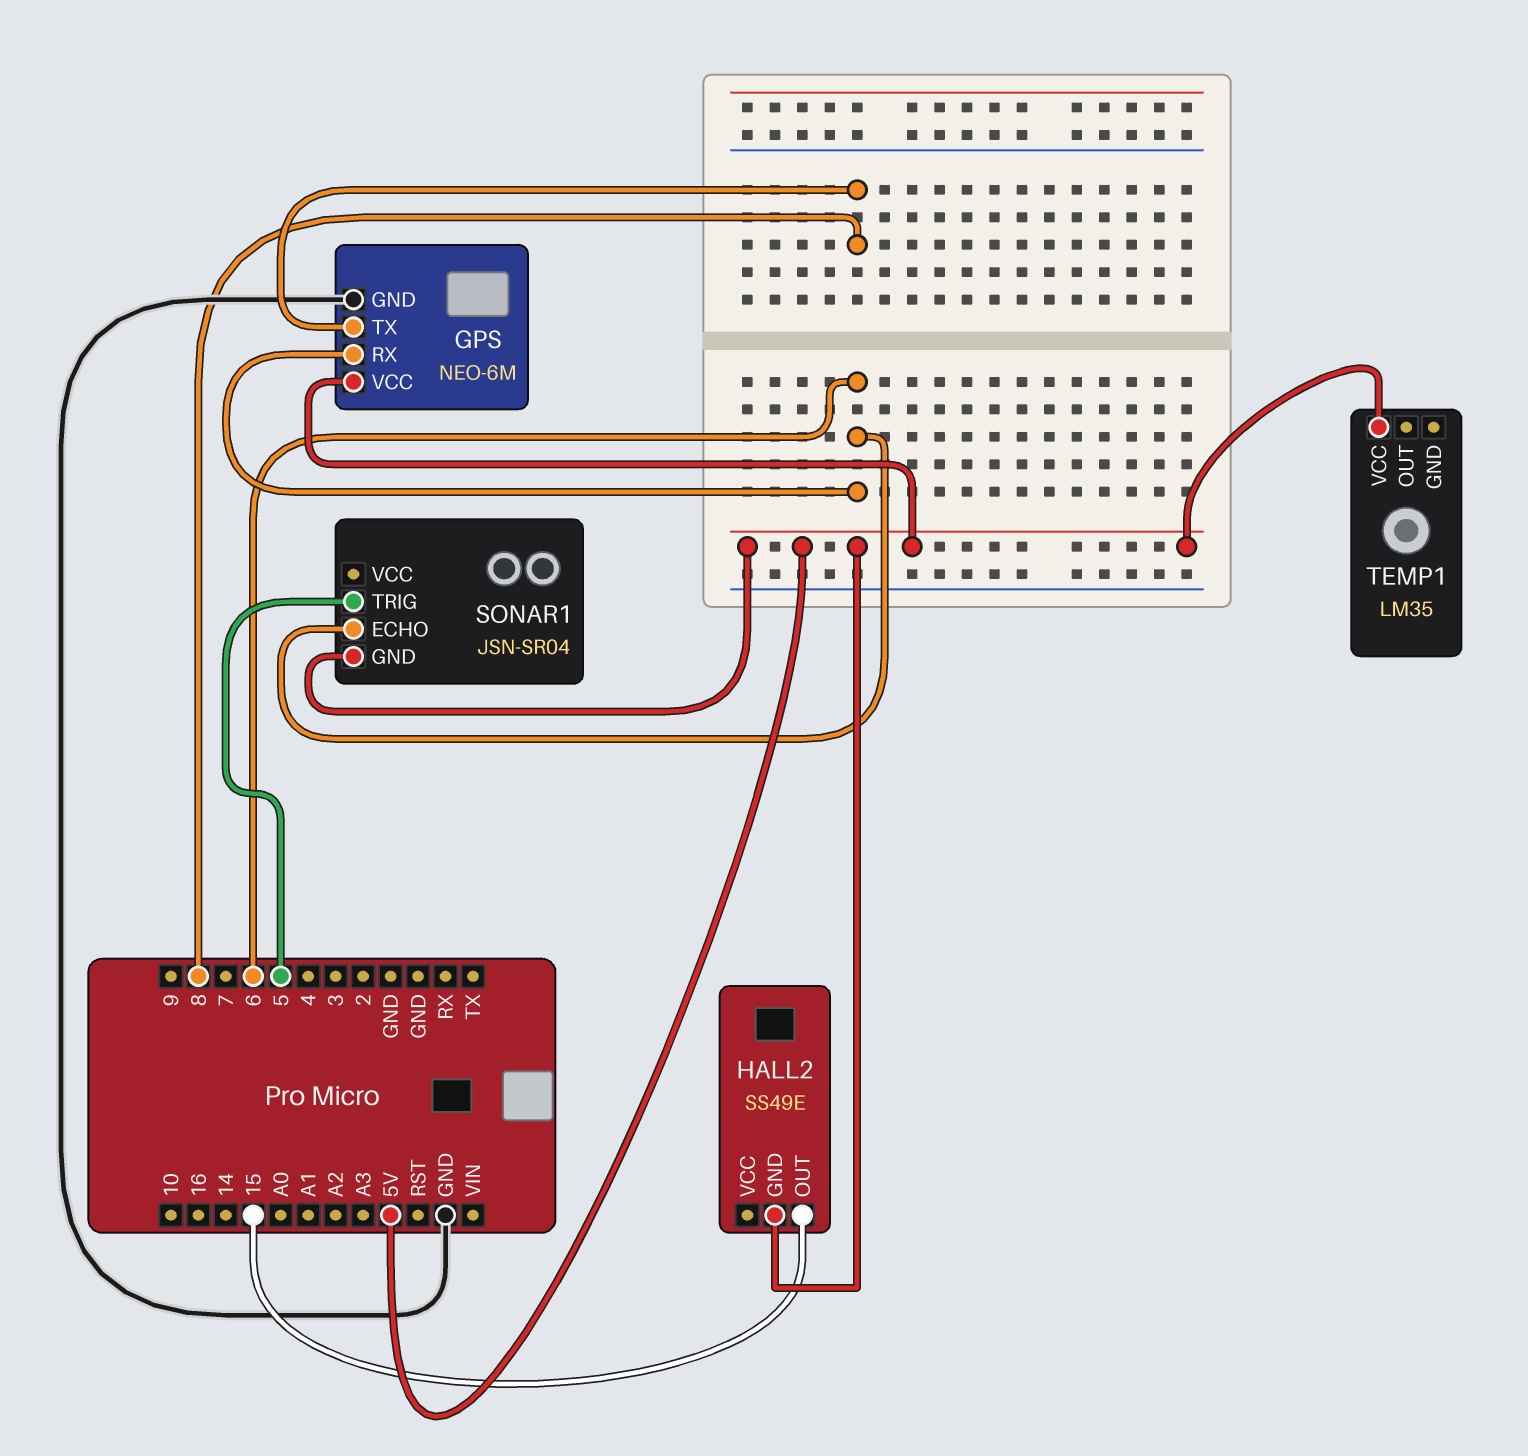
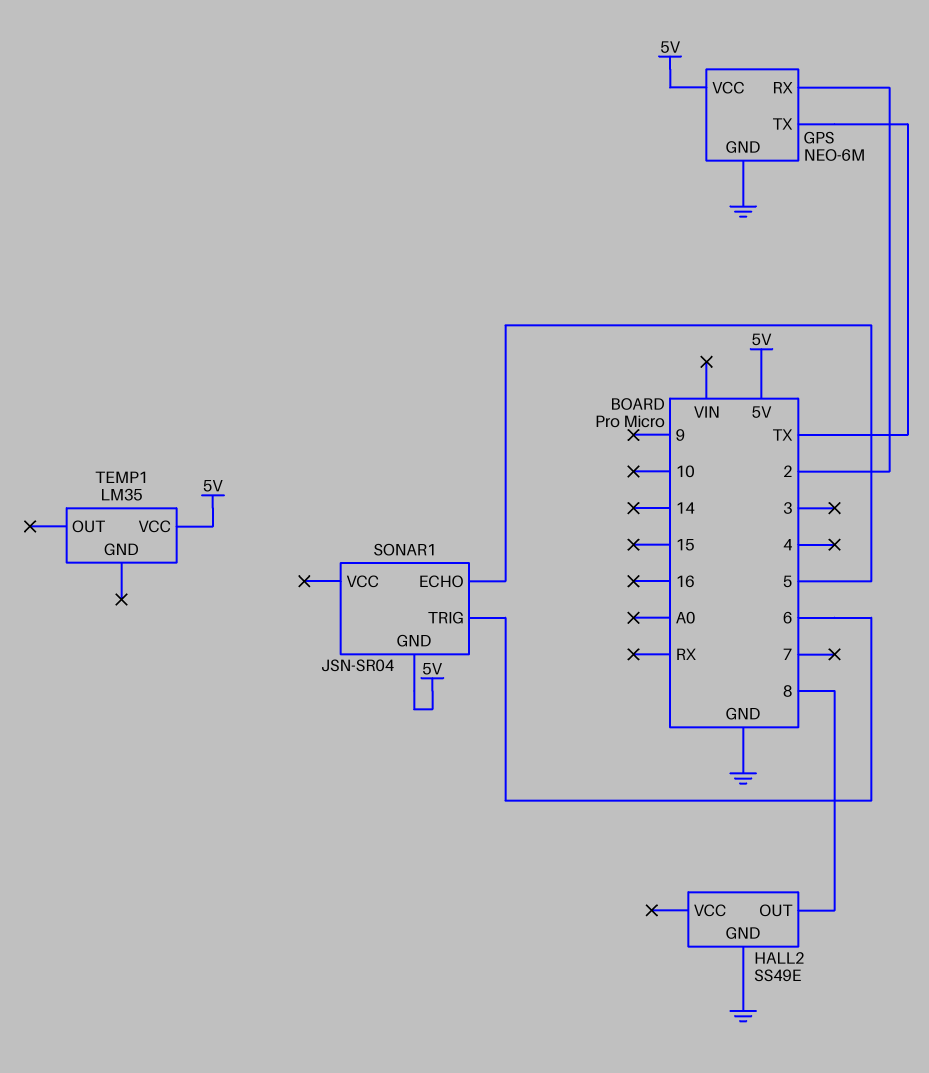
GPS pin RX: 6 -> 2
GPS pin TX: 8 -> TX
HALL2 pin GND: 5V -> GND
HALL2 pin OUT: 15 -> 8
SONAR1 pin ECHO: 6 -> 5
SONAR1 pin TRIG: 5 -> 6

